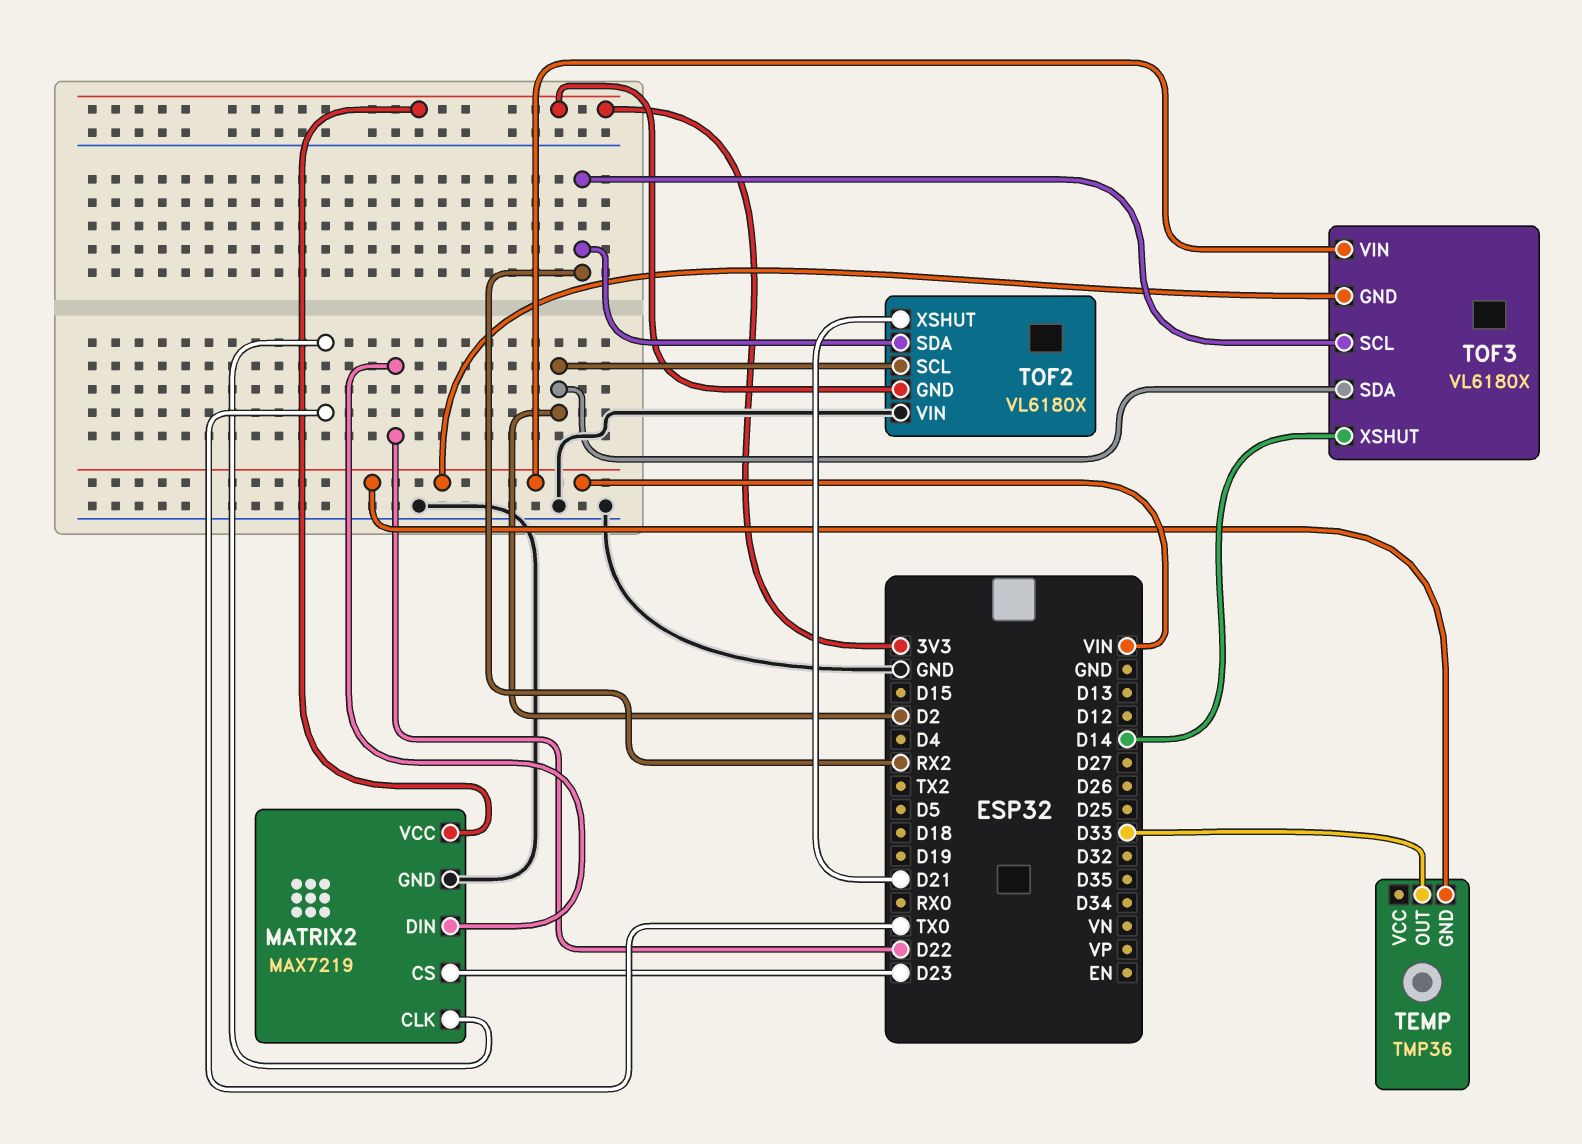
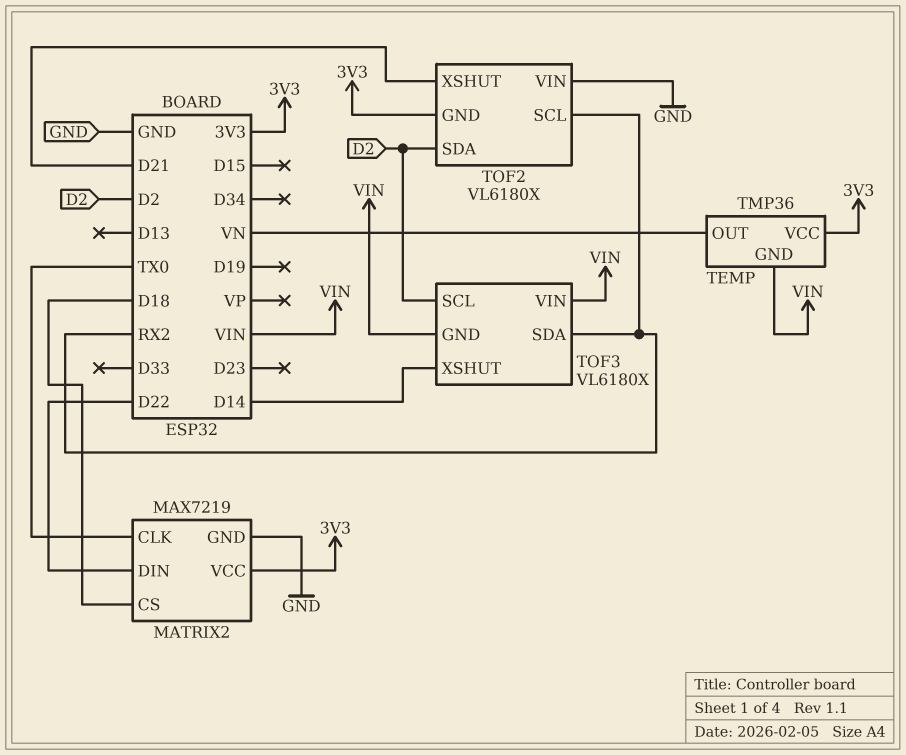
MATRIX2 pin CS: D23 -> D18
TEMP pin OUT: D33 -> VN
TEMP pin VCC: none -> 3V3
TOF2 pin SCL: D2 -> RX2
TOF2 pin SDA: RX2 -> D2
TOF3 pin SCL: RX2 -> D2
TOF3 pin SDA: D2 -> RX2

